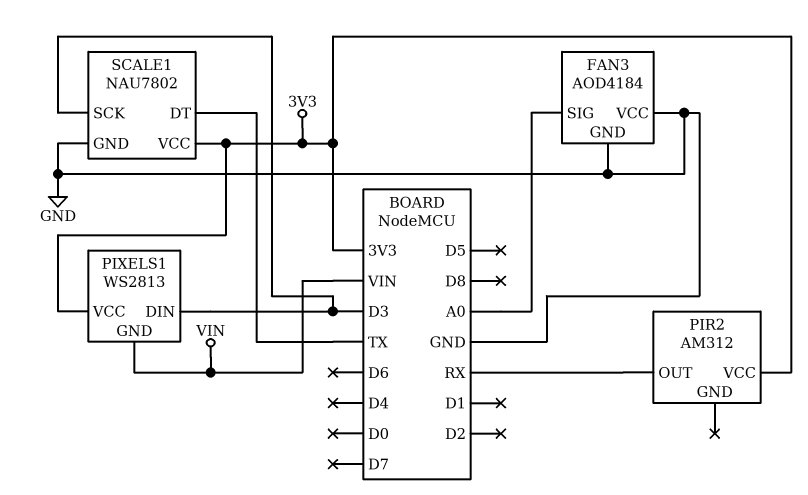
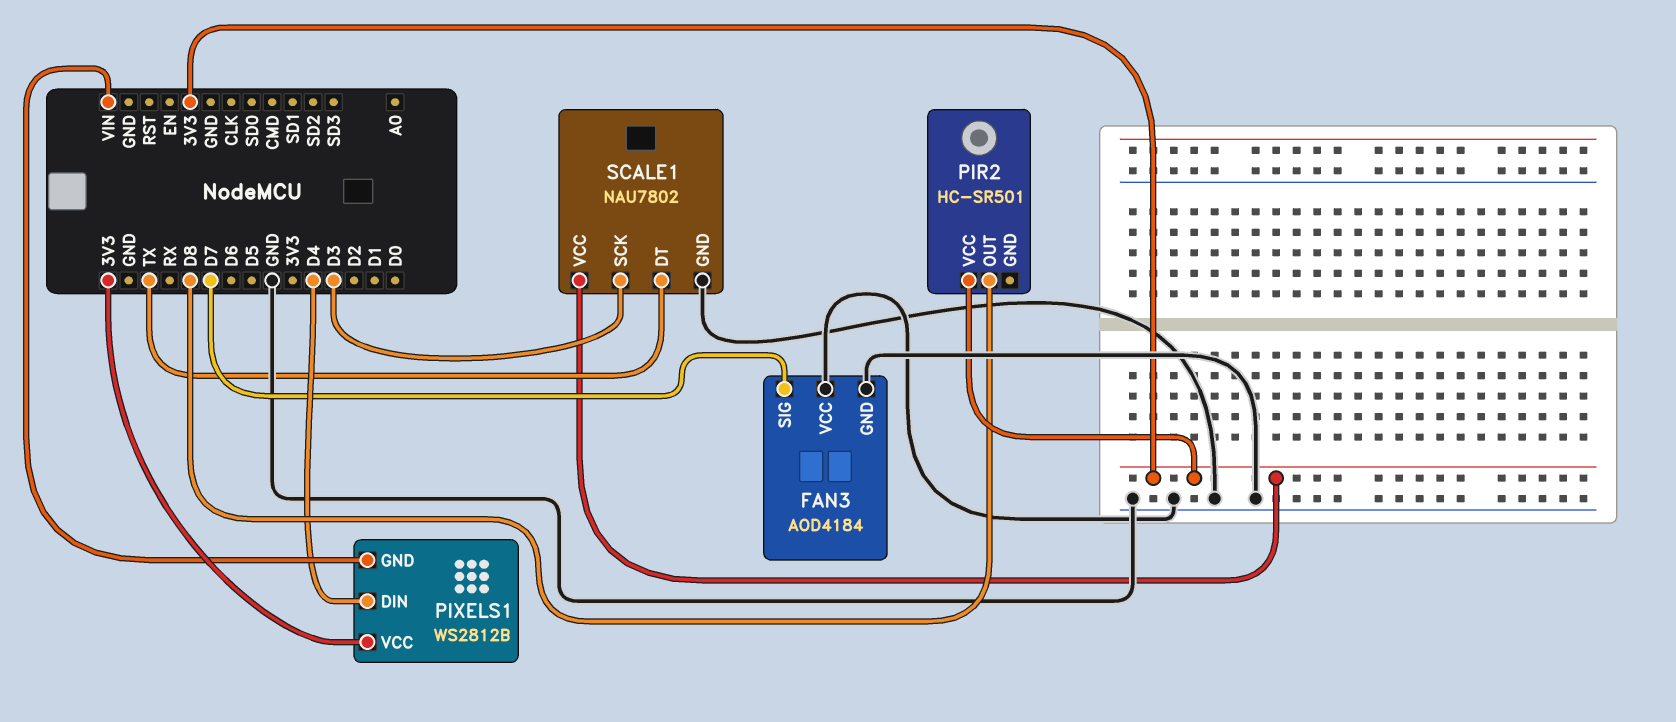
FAN3 pin SIG: A0 -> D7
PIR2: AM312 -> HC-SR501
PIR2 pin OUT: RX -> D8
PIXELS1: WS2813 -> WS2812B
PIXELS1 pin DIN: D3 -> D4

